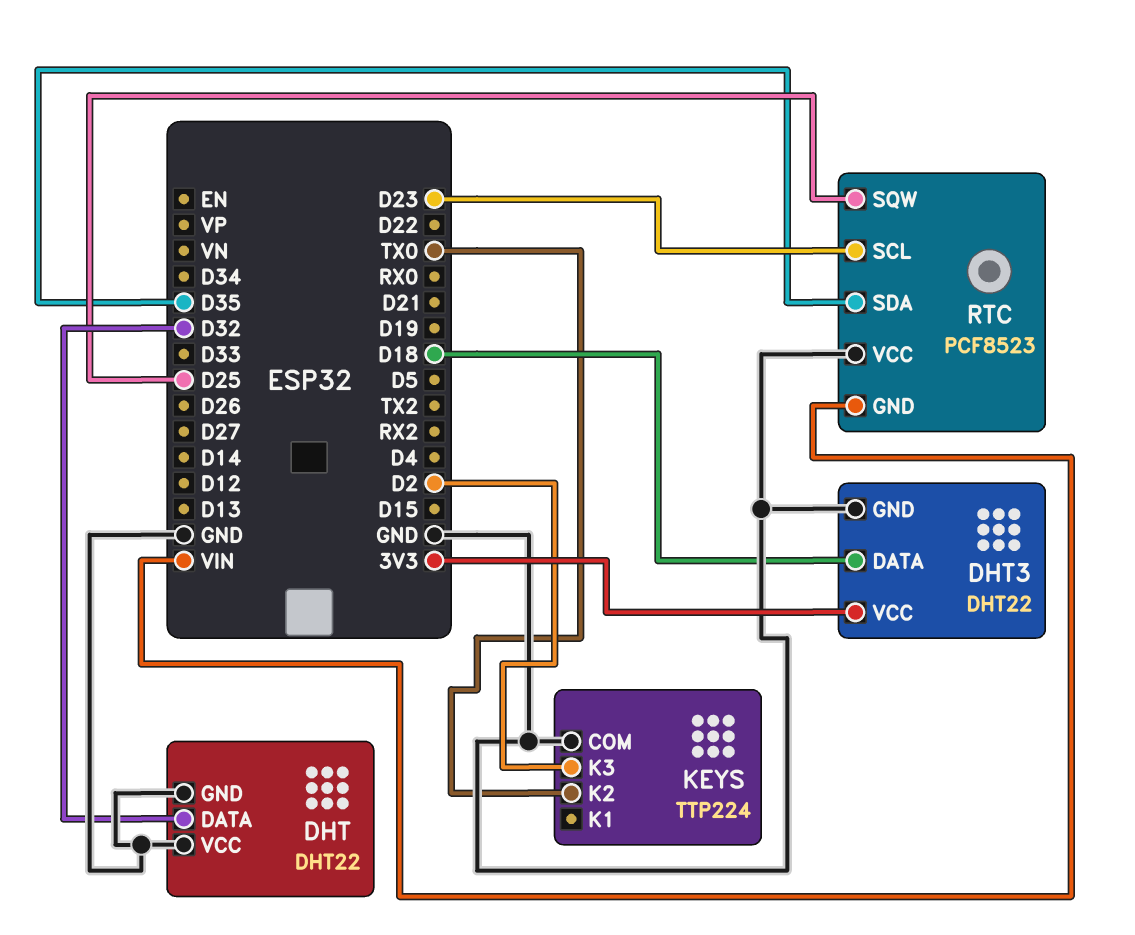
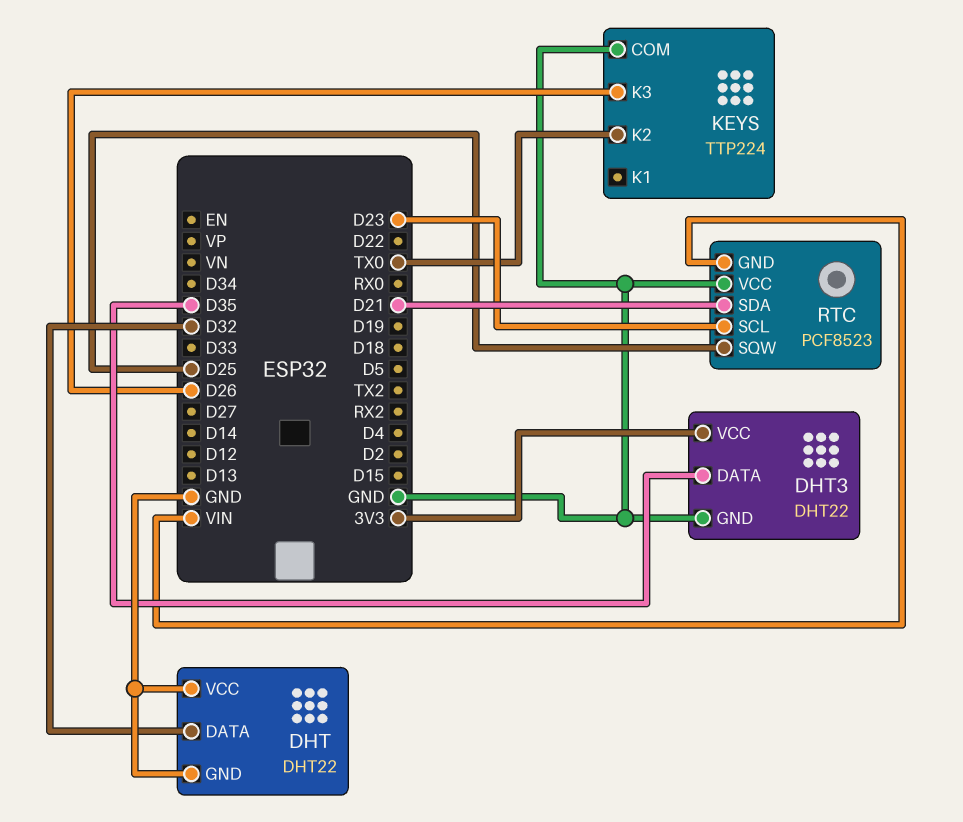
DHT3 pin DATA: D18 -> D35
KEYS pin K3: D2 -> D26
RTC pin SDA: D35 -> D21

